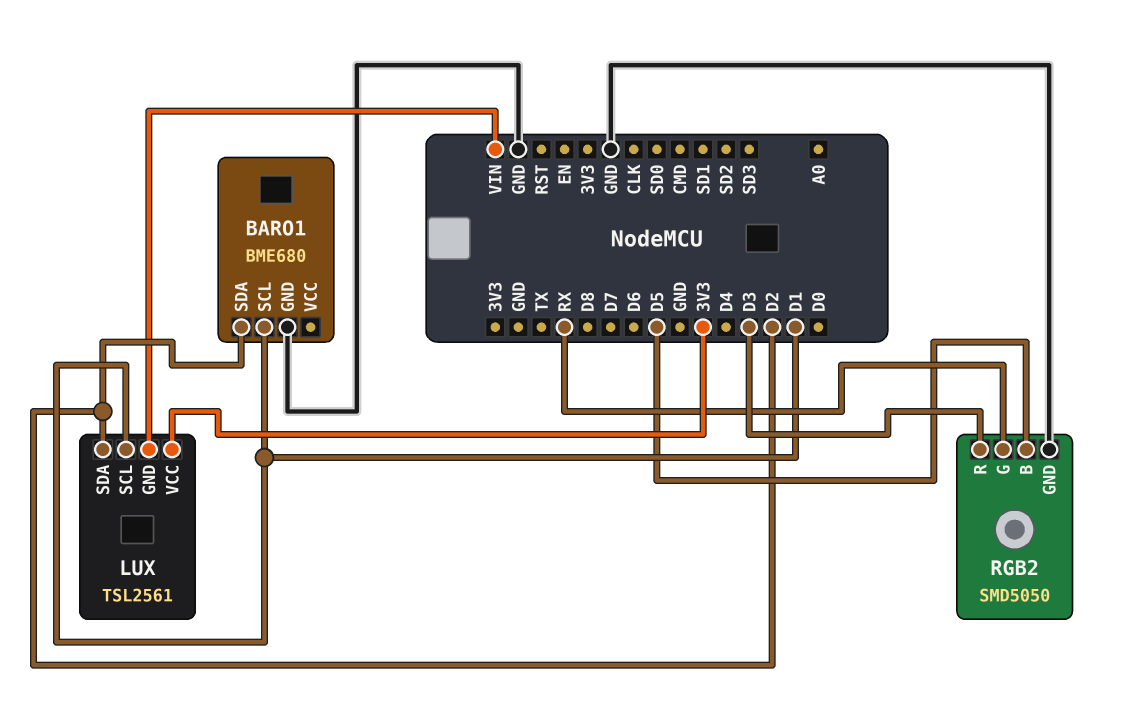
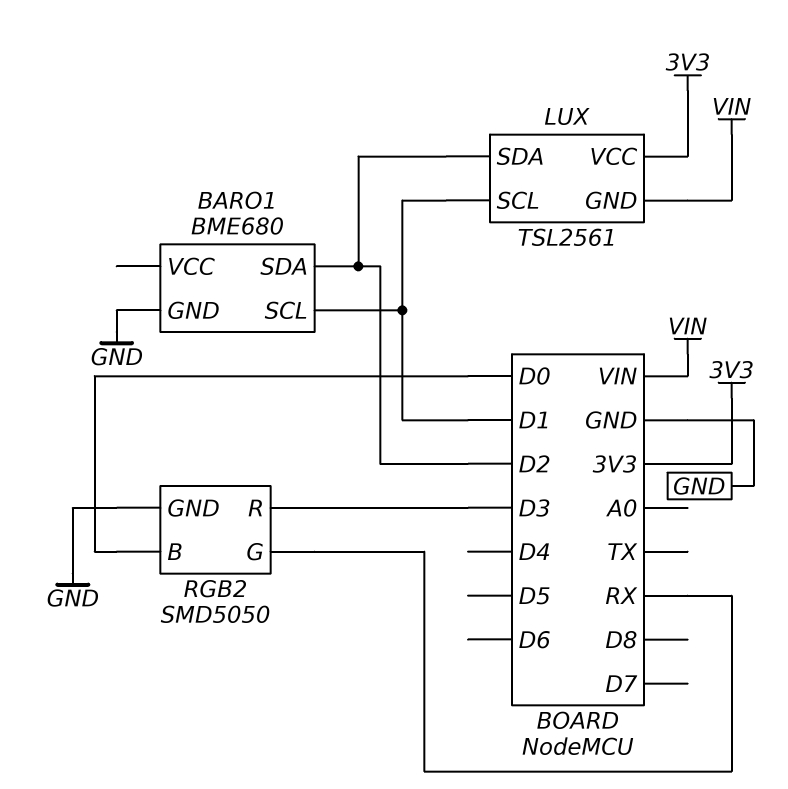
RGB2 pin B: D5 -> D0

